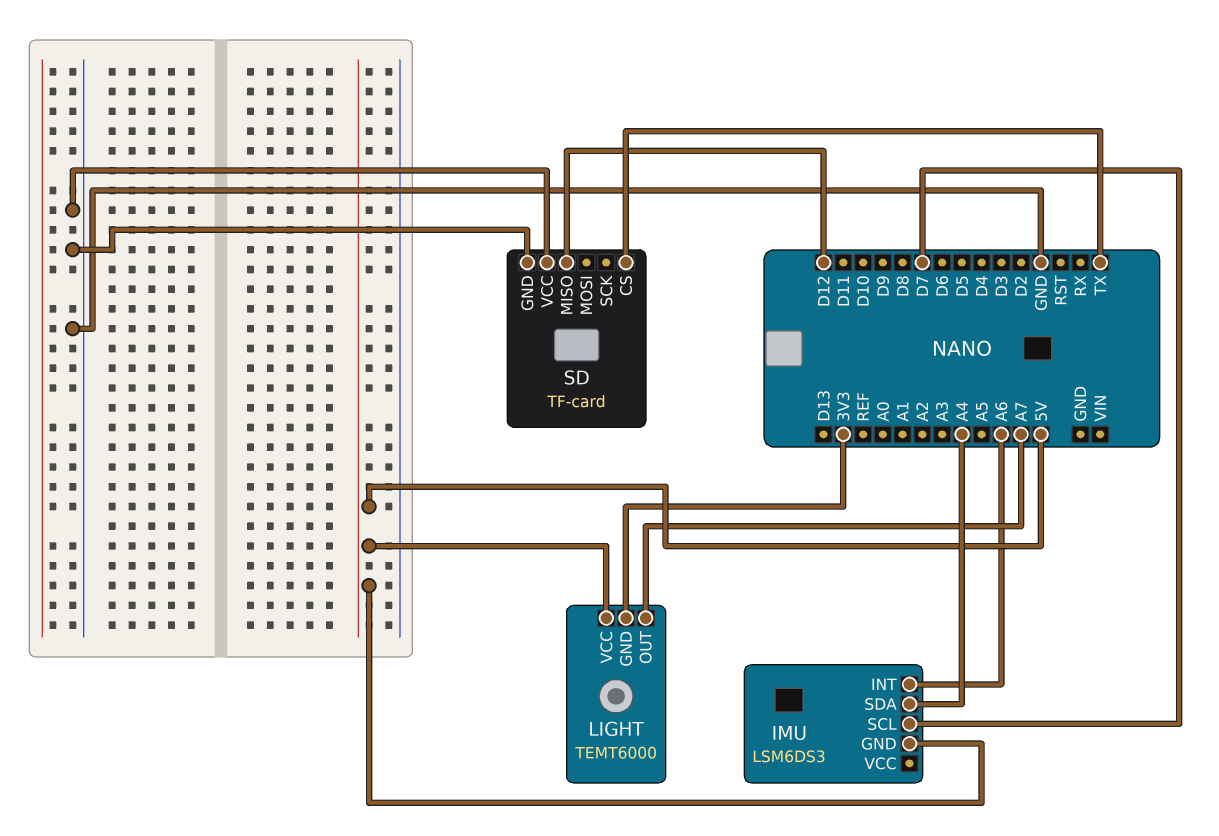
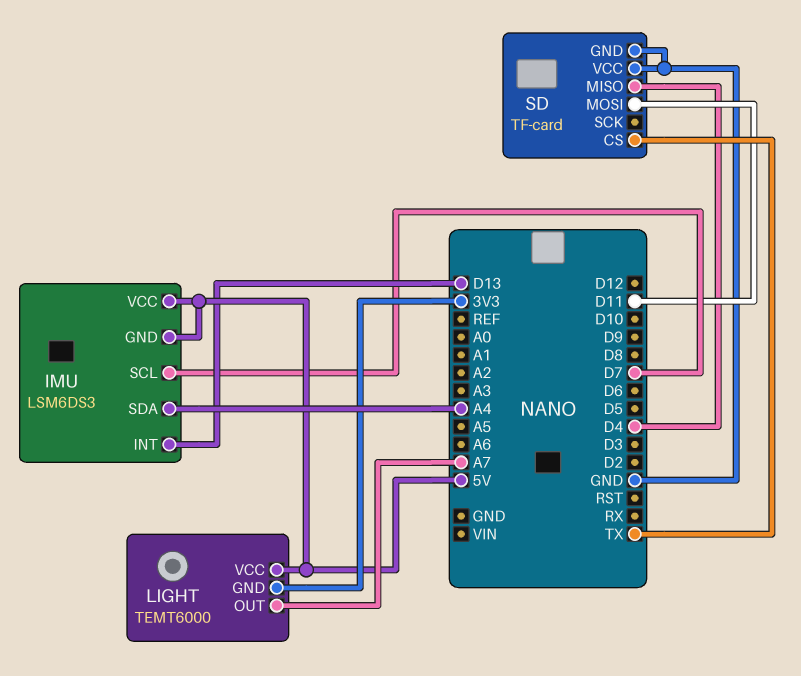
IMU pin INT: A6 -> D13
IMU pin VCC: none -> 5V
SD pin MISO: D12 -> D4
SD pin MOSI: none -> D11

